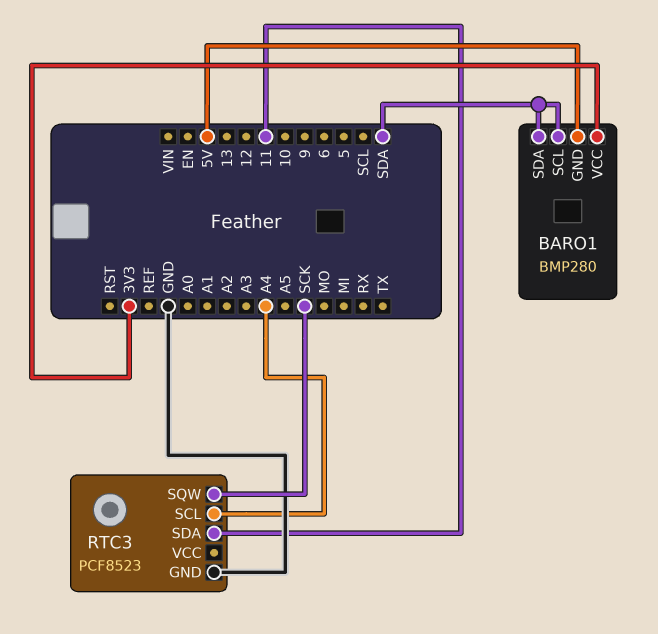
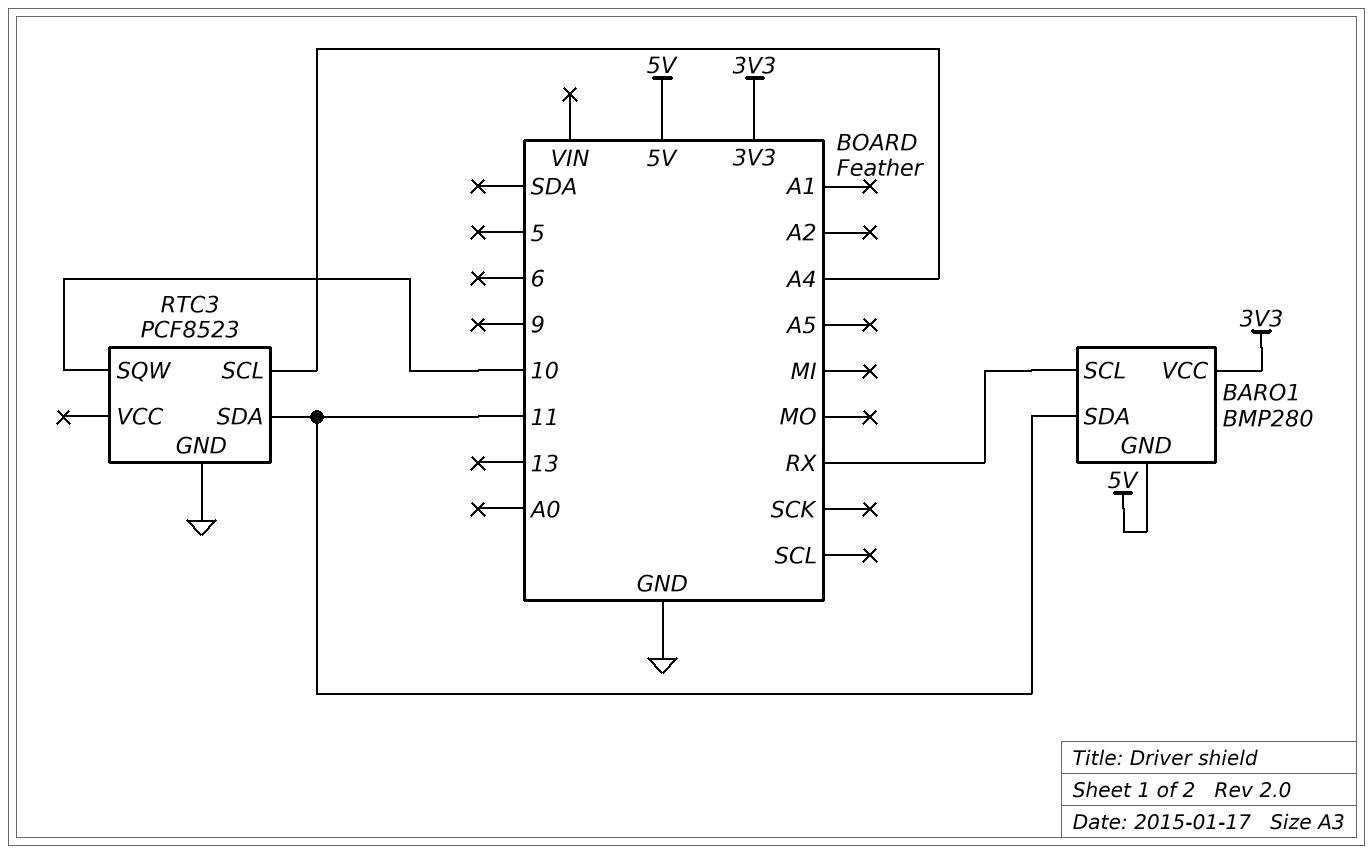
BARO1 pin SCL: SDA -> RX
BARO1 pin SDA: SDA -> 11
RTC3 pin SQW: SCK -> 10

